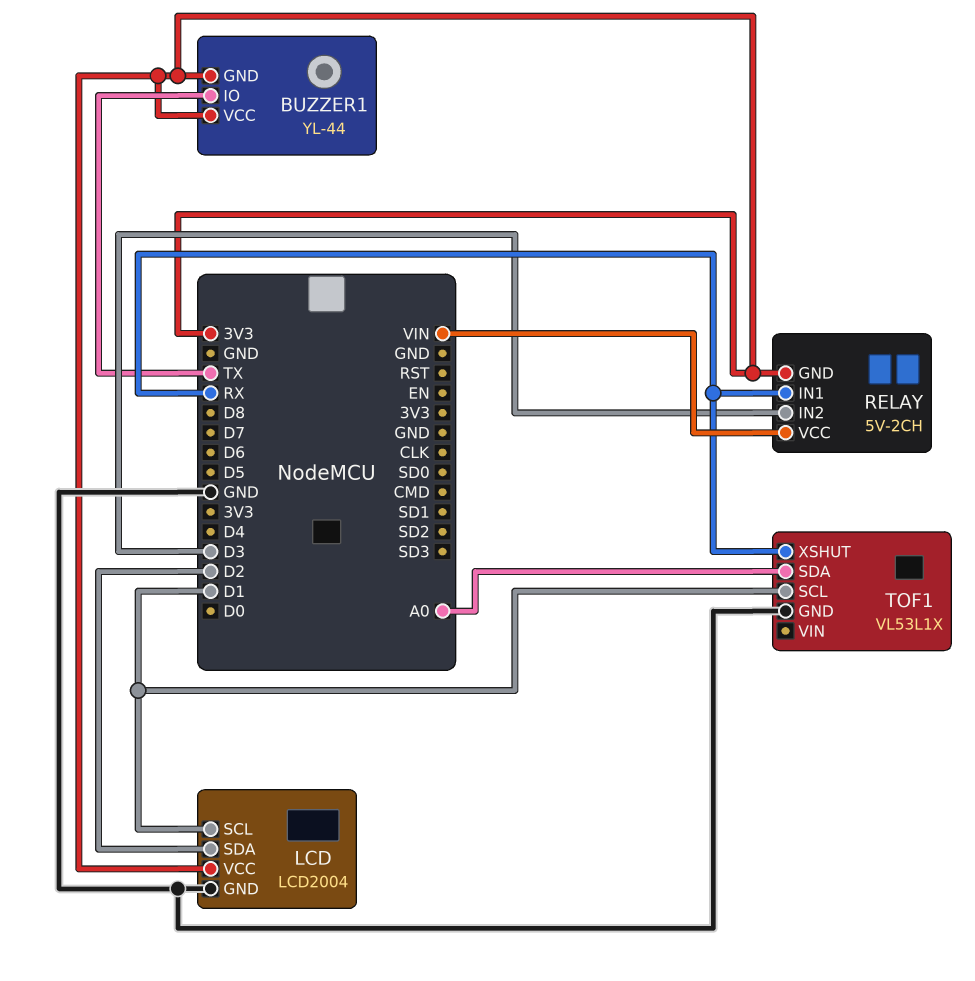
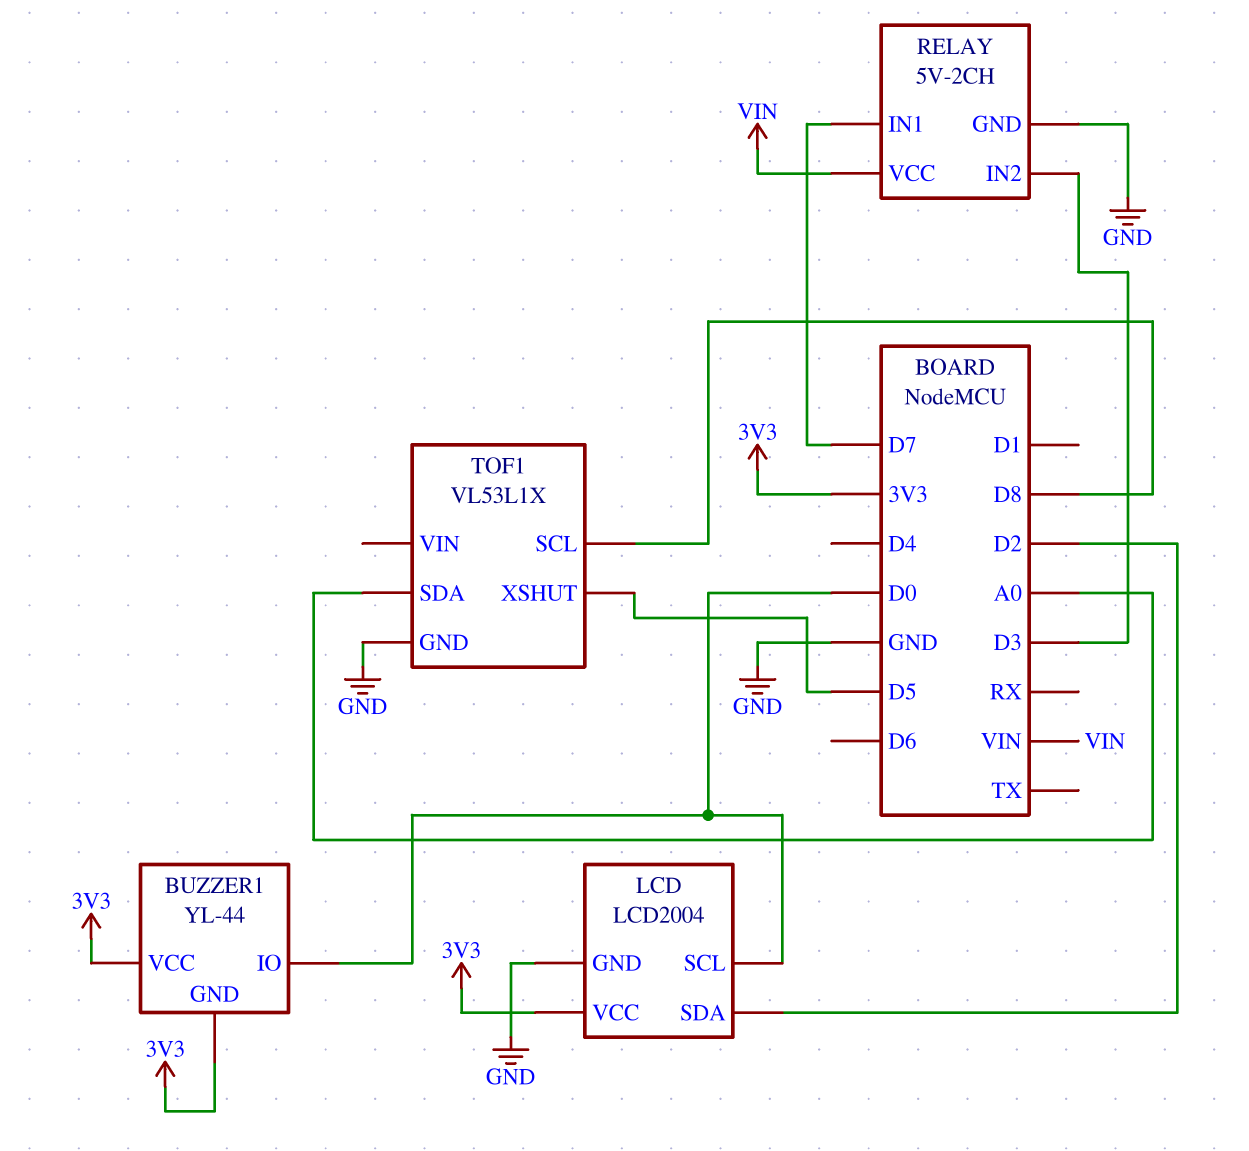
BUZZER1 pin IO: TX -> D0
LCD pin SCL: D1 -> D0
RELAY pin GND: 3V3 -> GND
RELAY pin IN1: RX -> D7
TOF1 pin SCL: D1 -> D8
TOF1 pin XSHUT: RX -> D5

